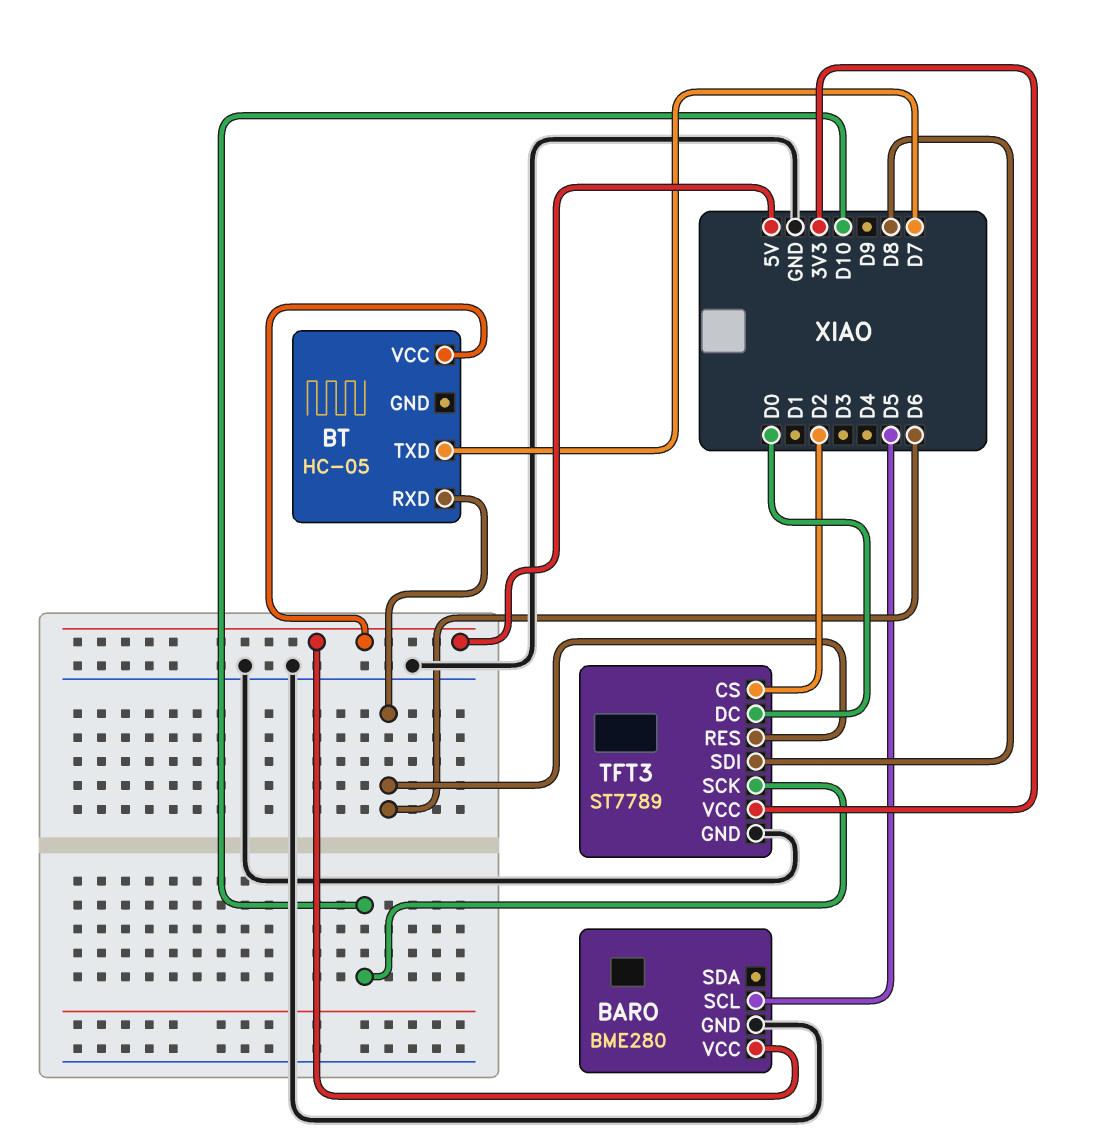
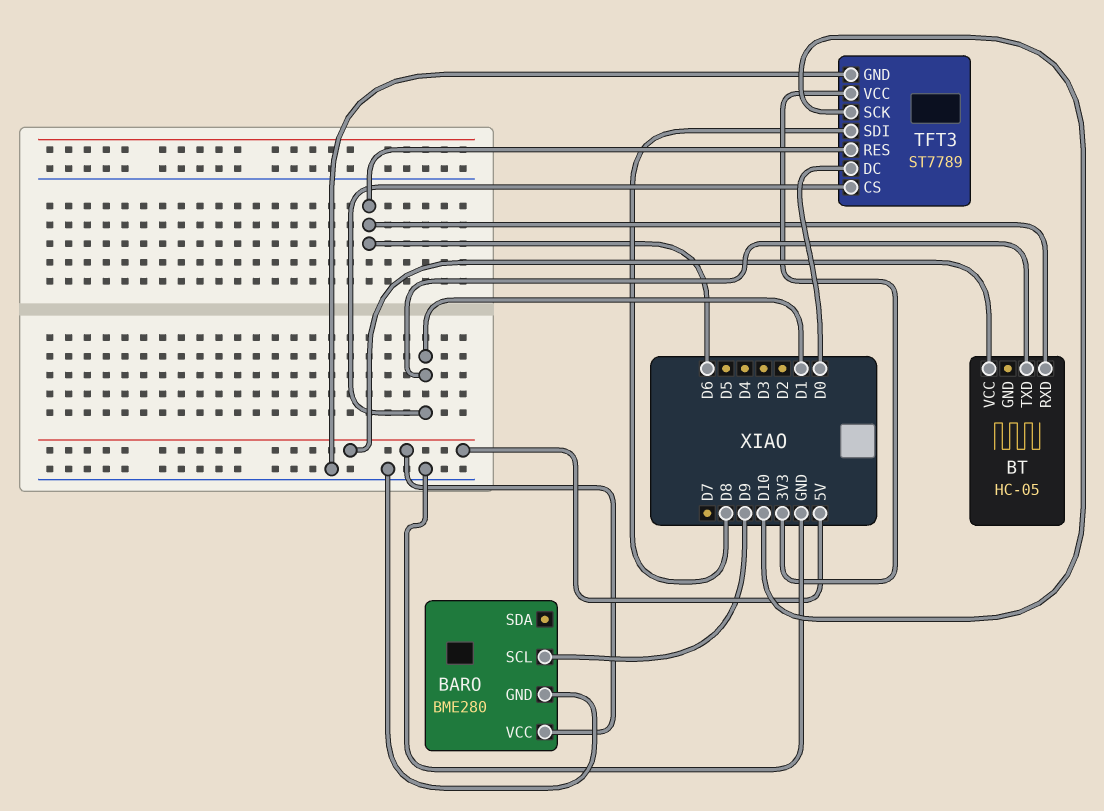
BARO pin SCL: D5 -> D9
BT pin TXD: D7 -> D1
TFT3 pin CS: D2 -> D1

